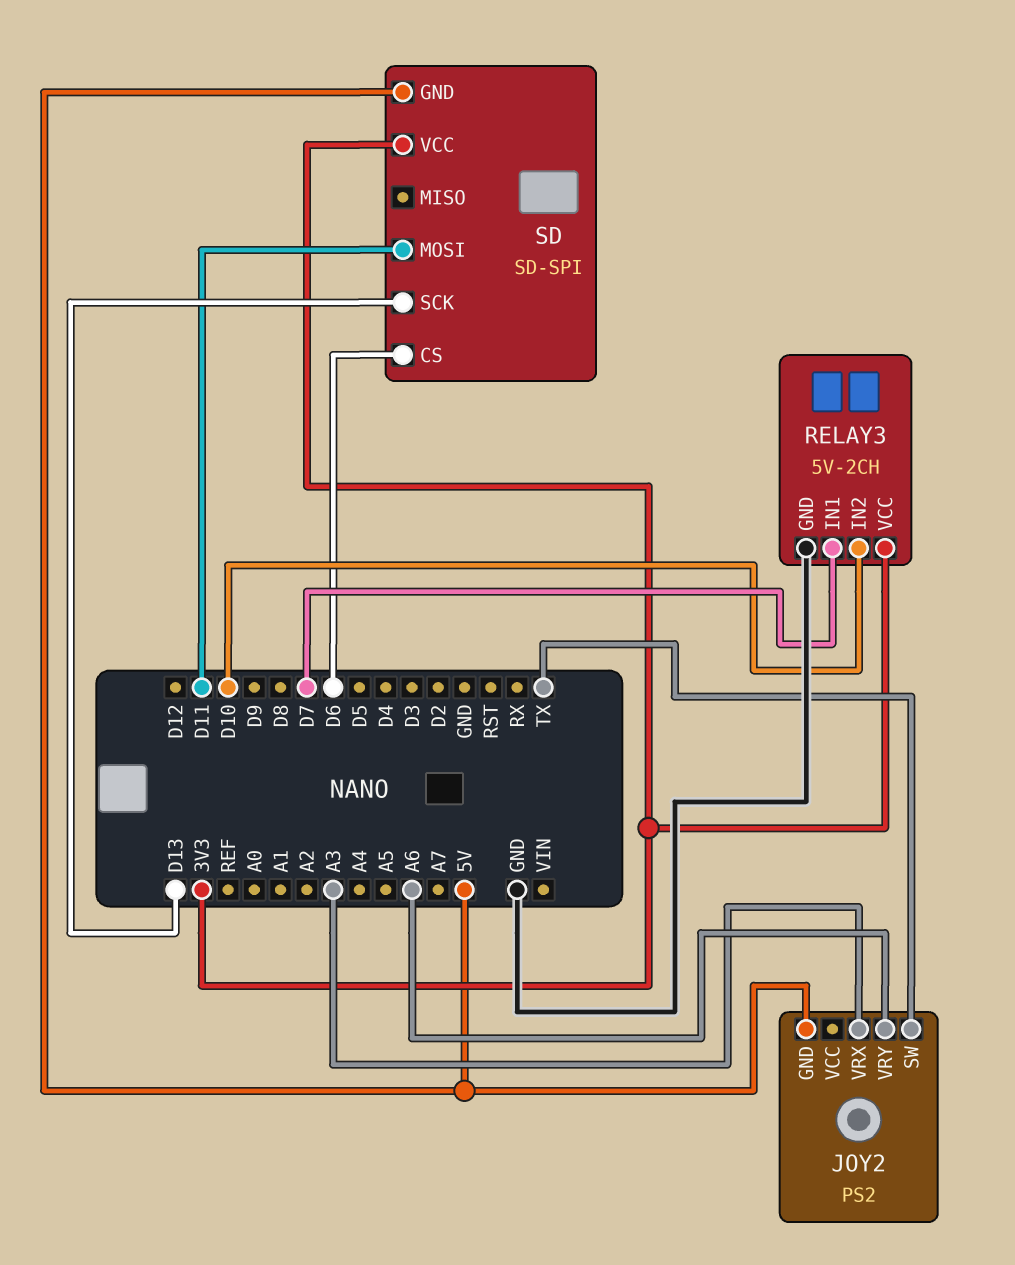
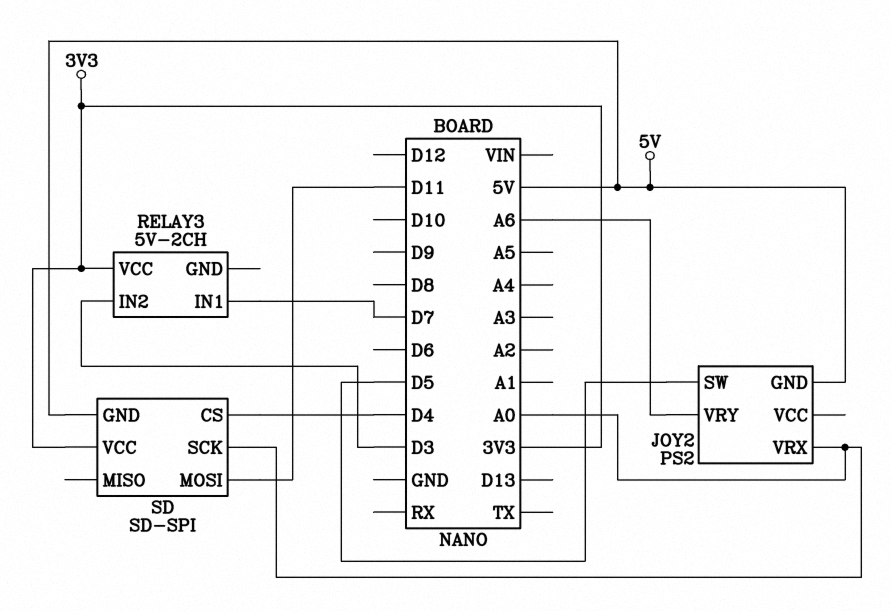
JOY2 pin SW: TX -> D5
JOY2 pin VRX: A3 -> A0
RELAY3 pin GND: GND -> none
RELAY3 pin IN2: D10 -> D3
SD pin CS: D6 -> D4
SD pin SCK: D13 -> A0

